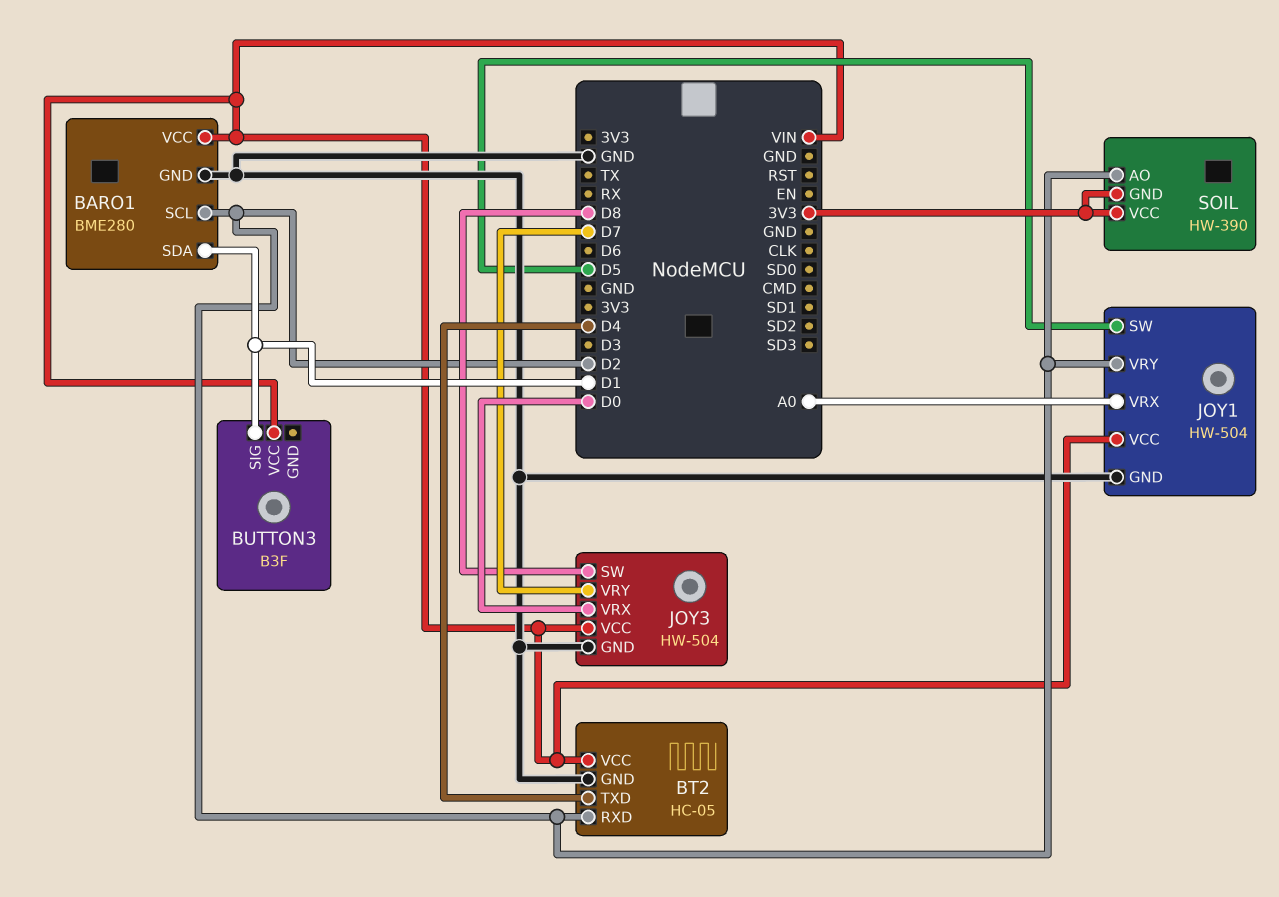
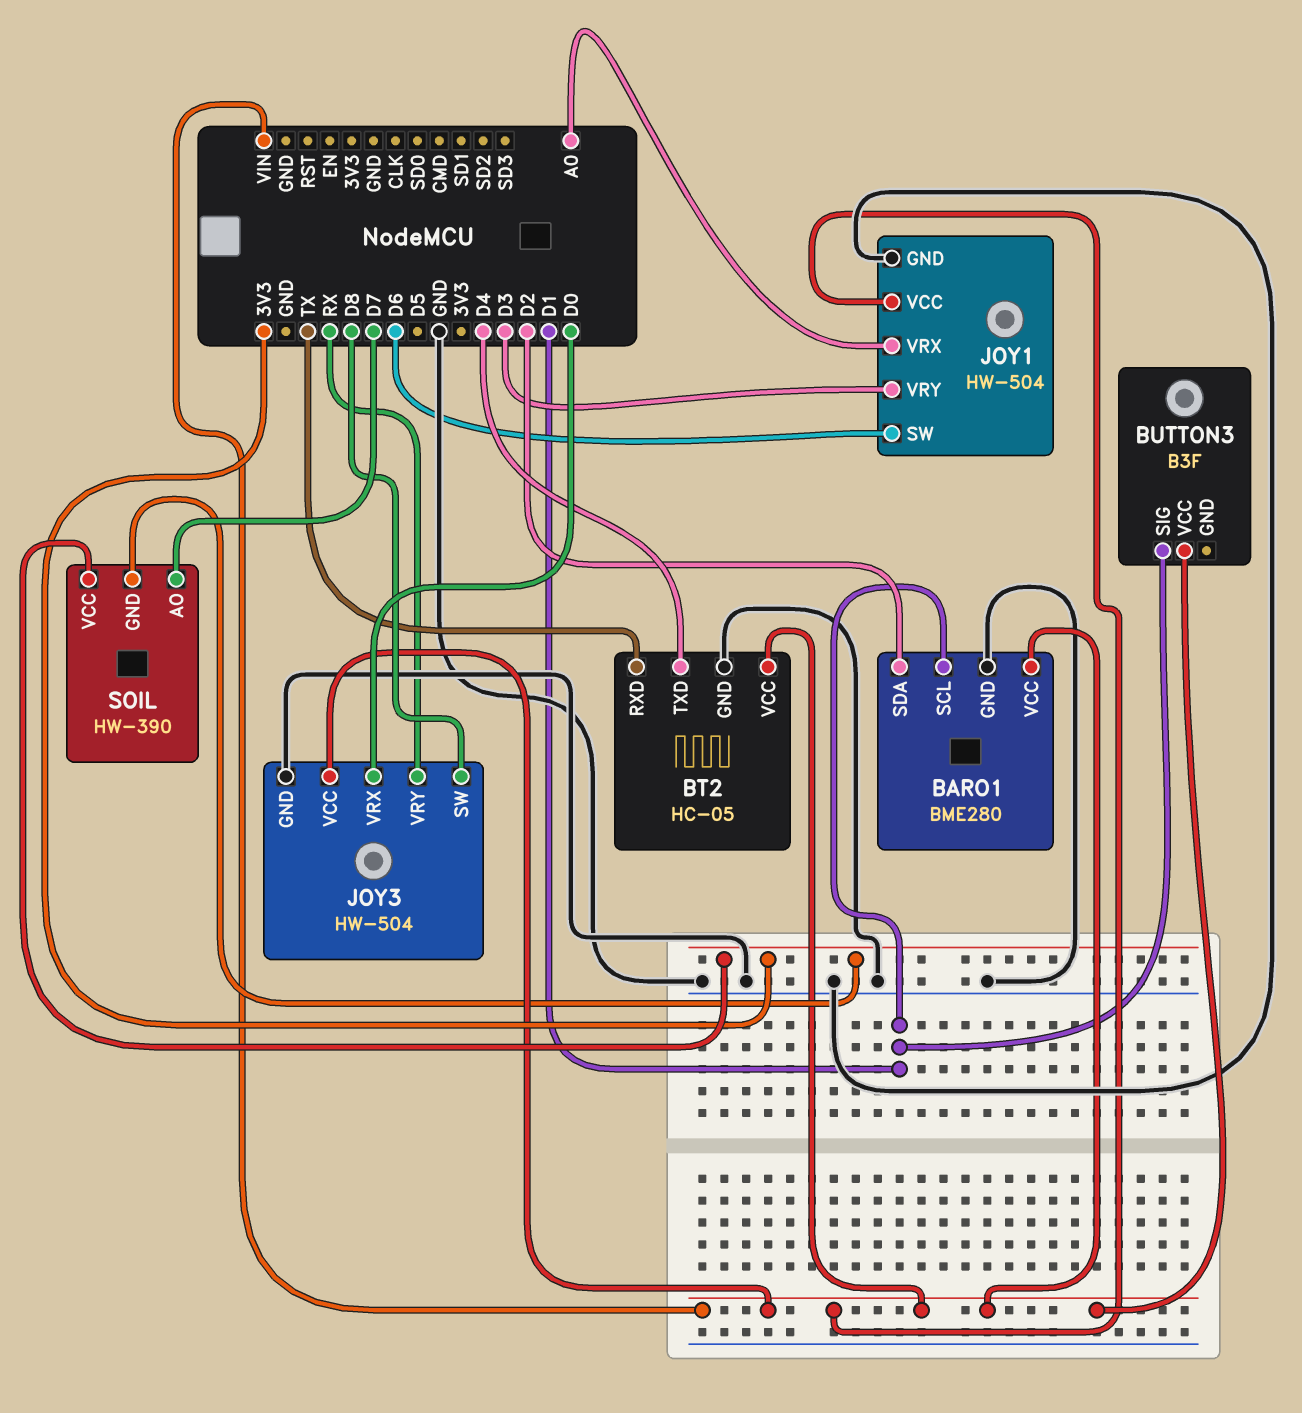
BARO1 pin SCL: D2 -> D1
BARO1 pin SDA: D1 -> D2
BT2 pin RXD: D2 -> TX
JOY1 pin SW: D5 -> D6
JOY1 pin VRY: D2 -> D3
JOY3 pin VRY: D7 -> RX
SOIL pin AO: D2 -> D7

